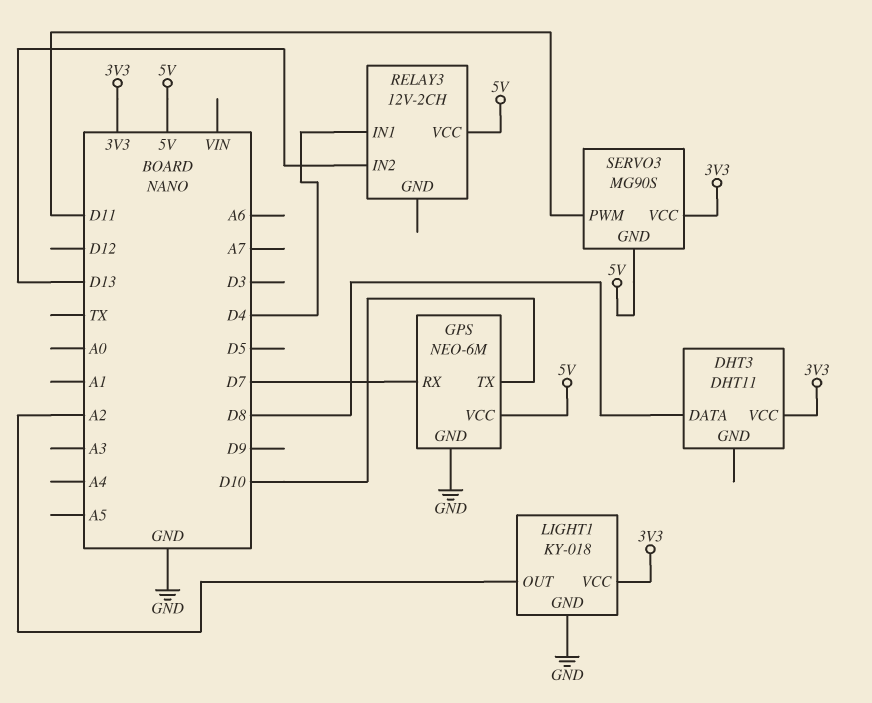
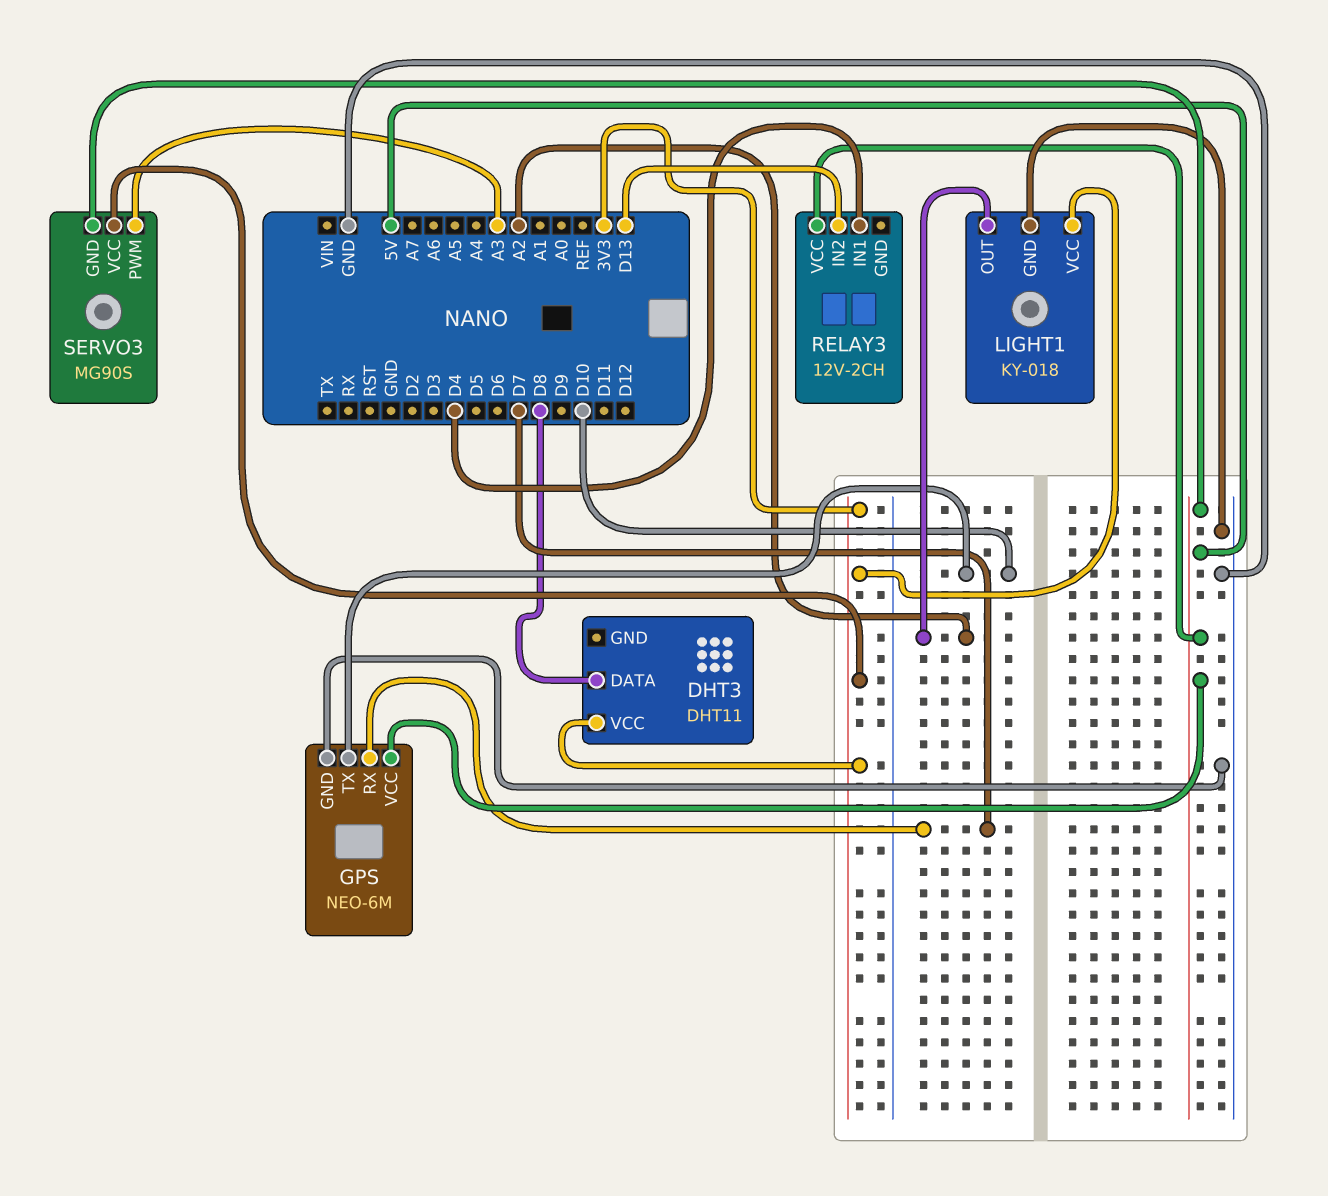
SERVO3 pin PWM: D11 -> A3

